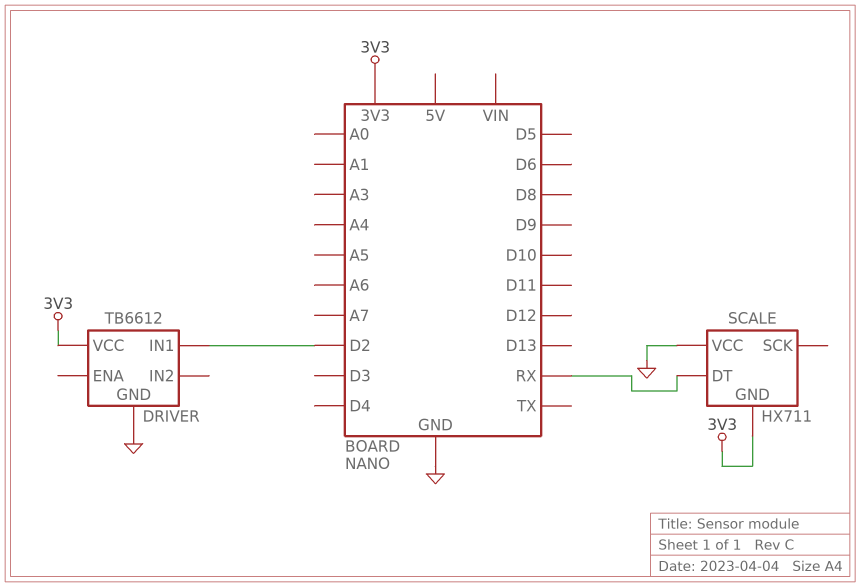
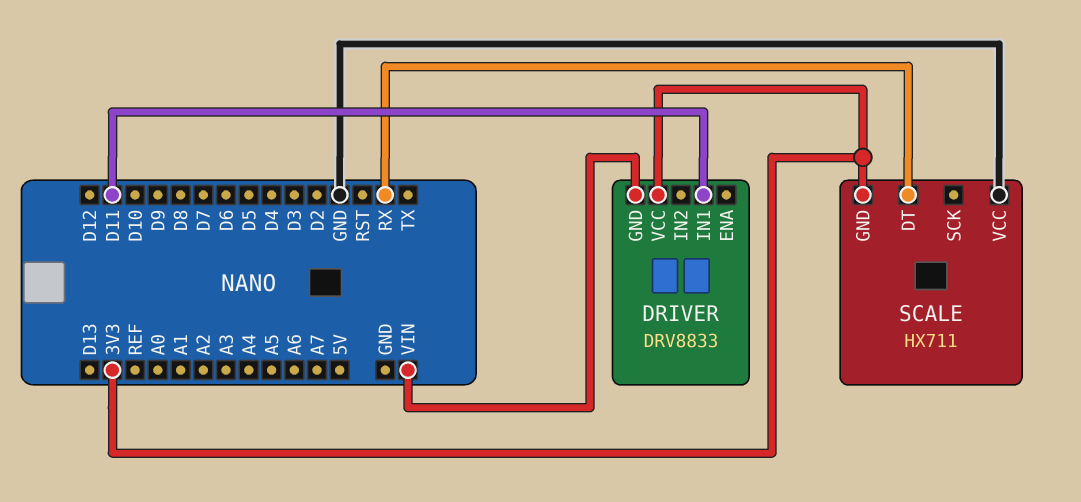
DRIVER: TB6612 -> DRV8833
DRIVER pin GND: GND -> VIN
DRIVER pin IN1: D2 -> D11

